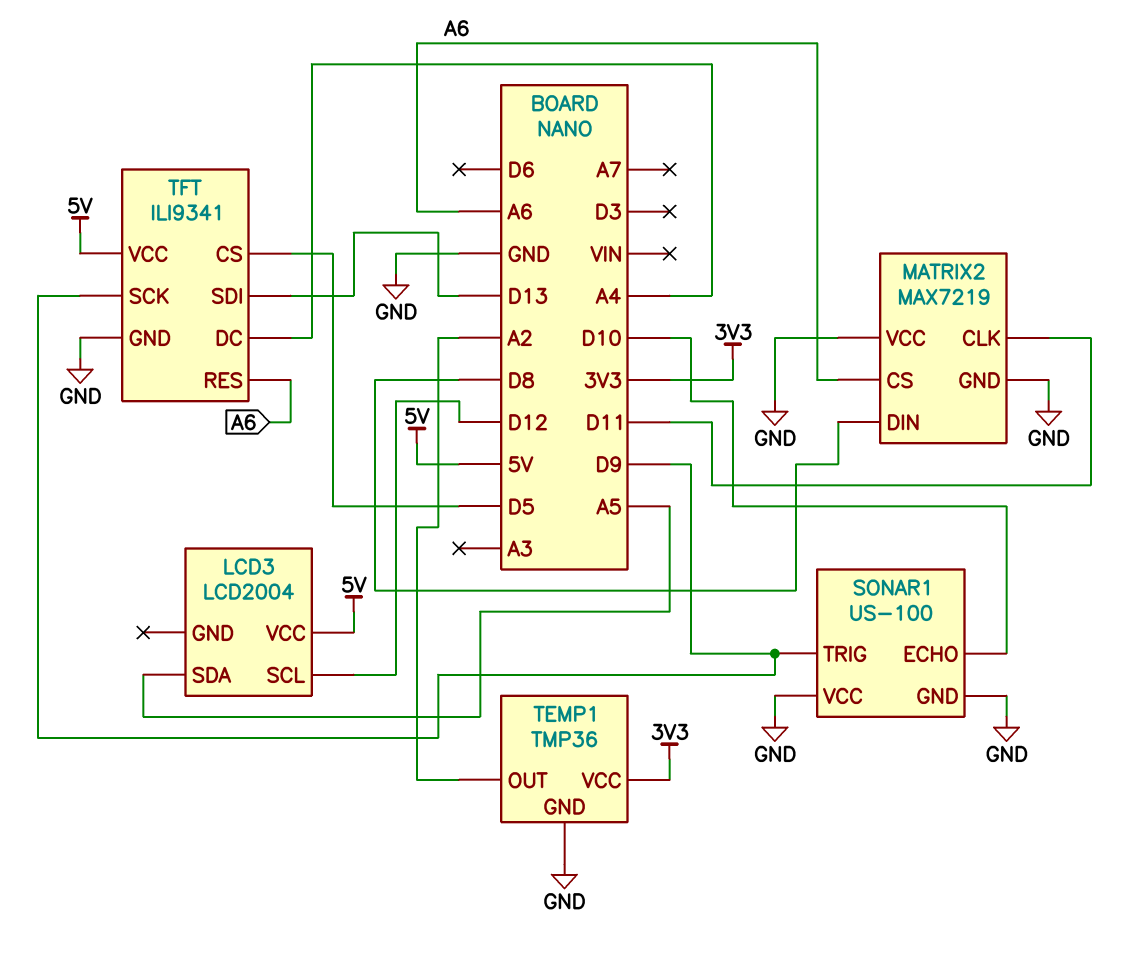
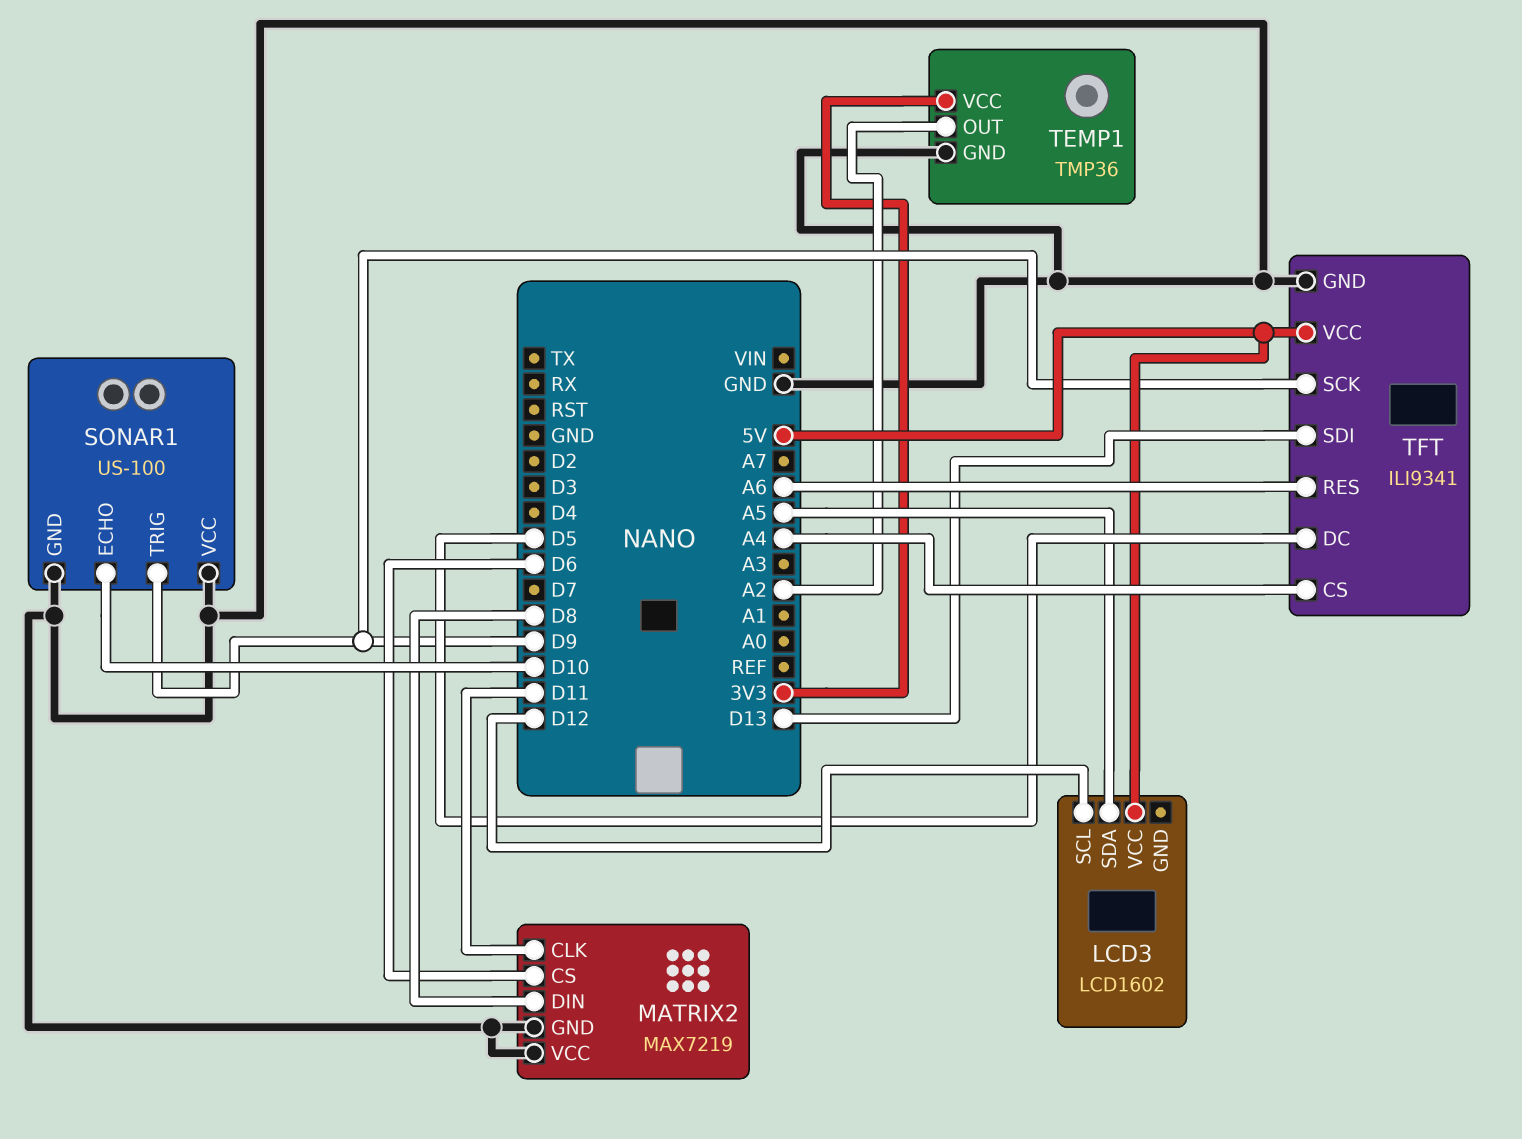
LCD3: LCD2004 -> LCD1602
MATRIX2 pin CS: A6 -> D6
TFT pin CS: D5 -> A4
TFT pin DC: A4 -> D5

